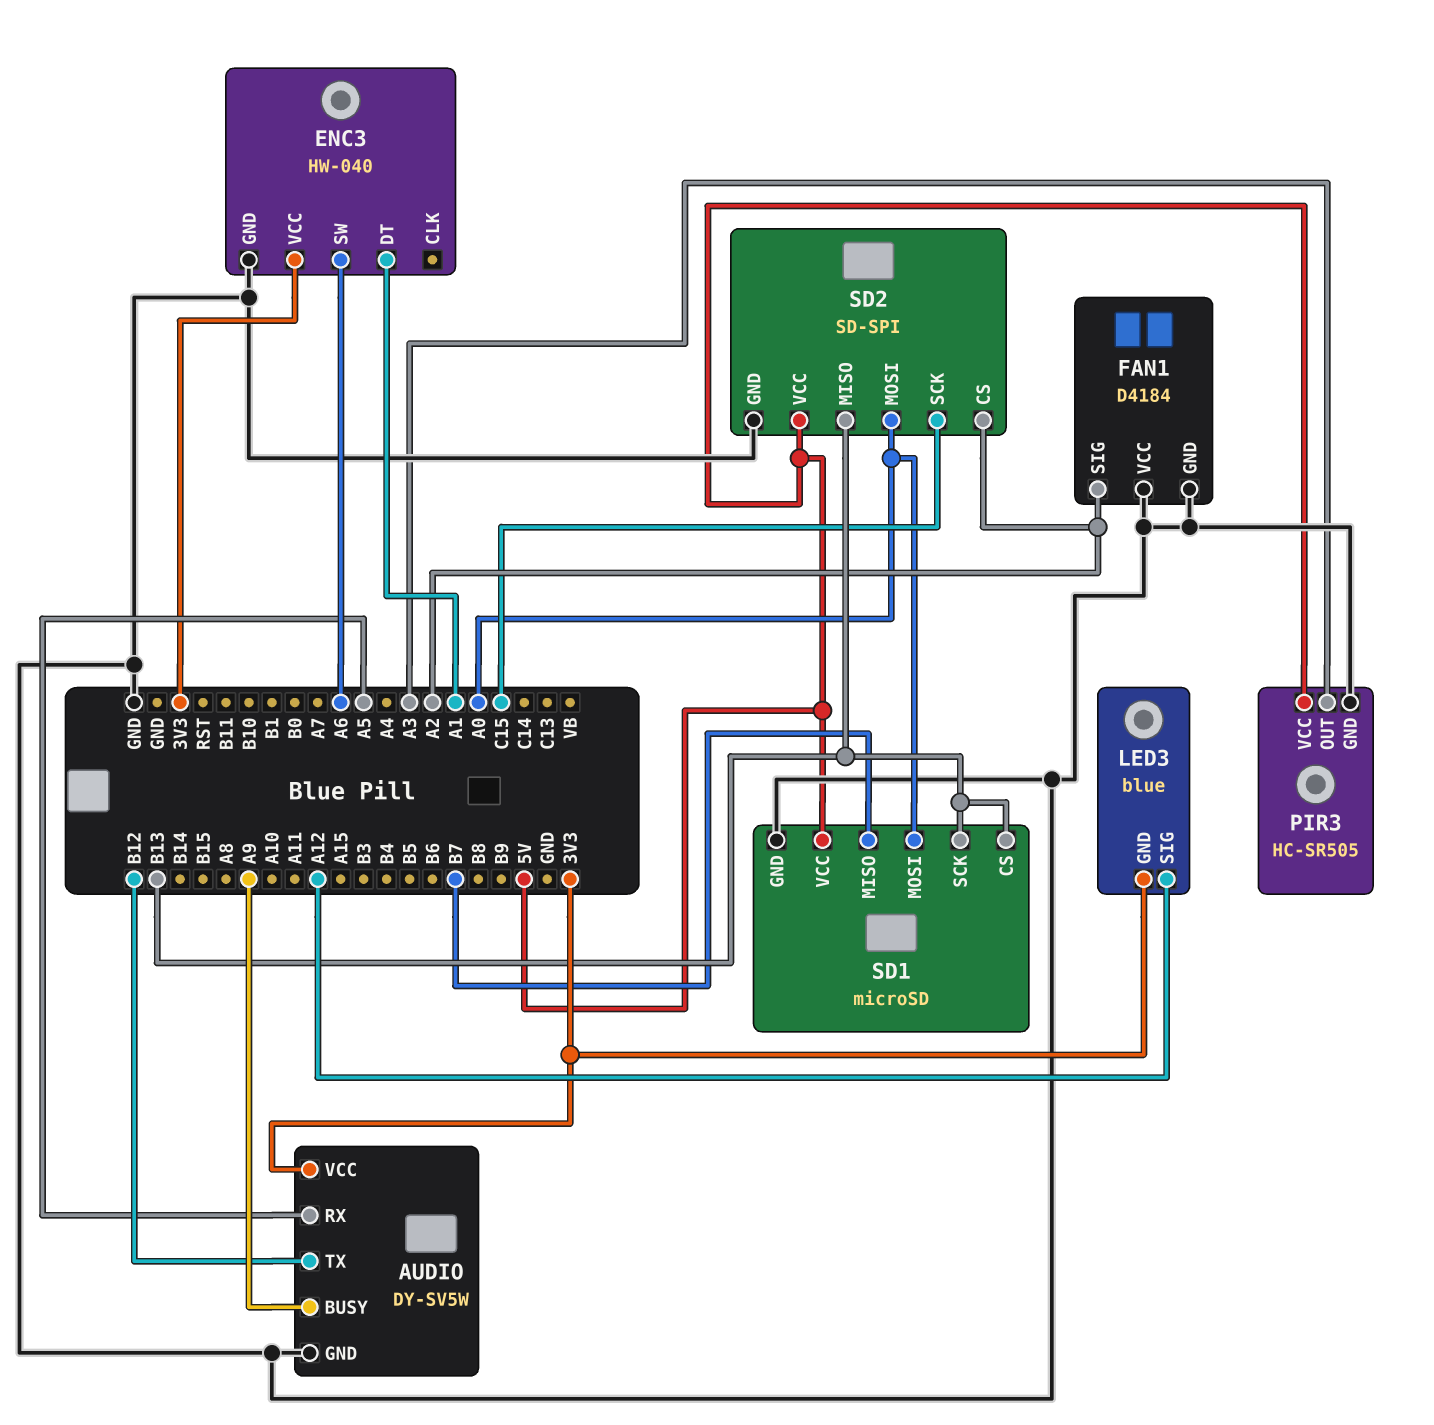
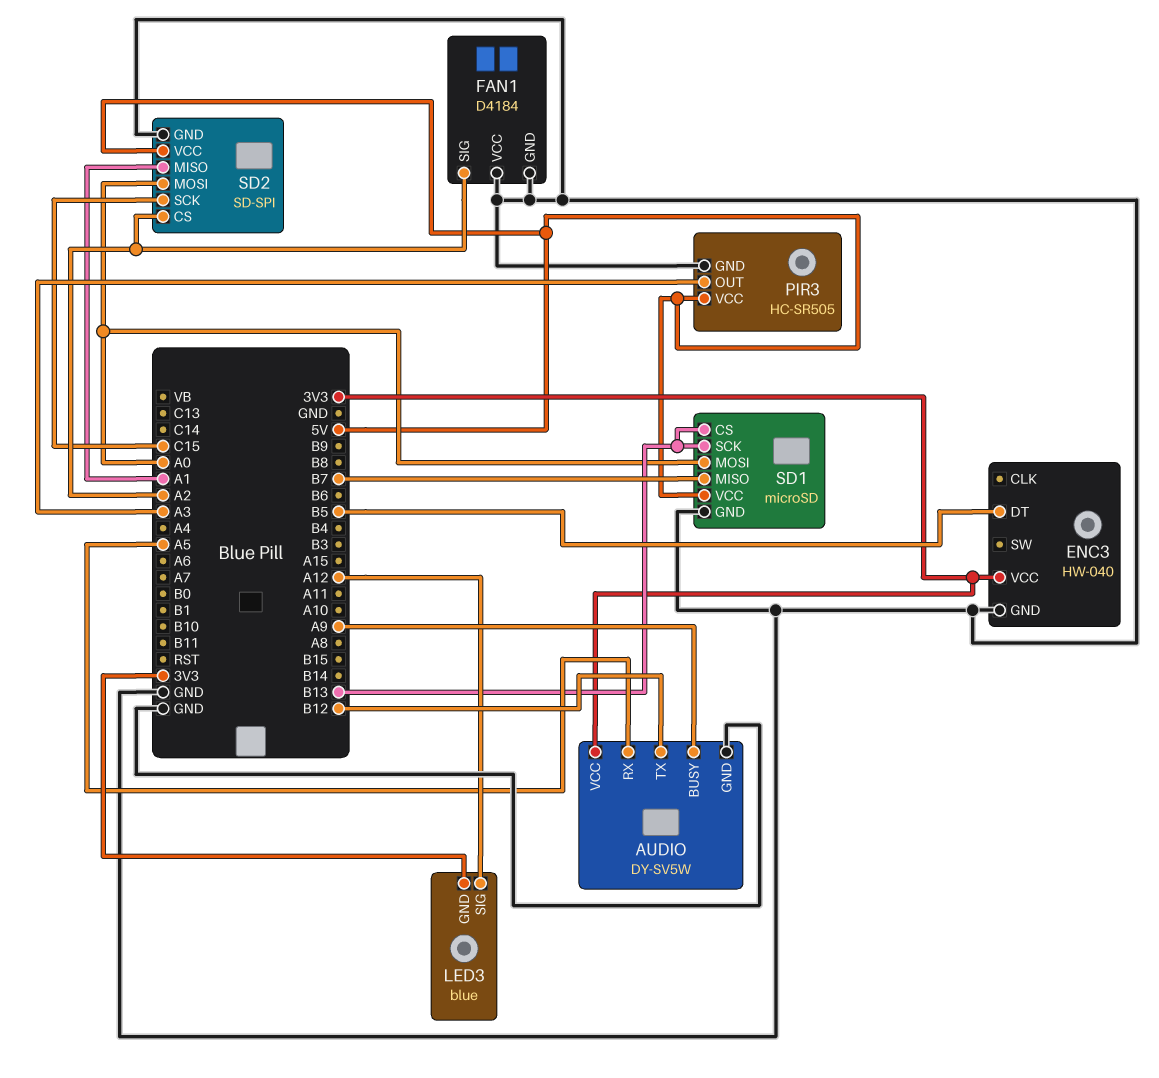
ENC3 pin DT: A1 -> B5
ENC3 pin SW: A6 -> none
SD2 pin MISO: B13 -> A1

